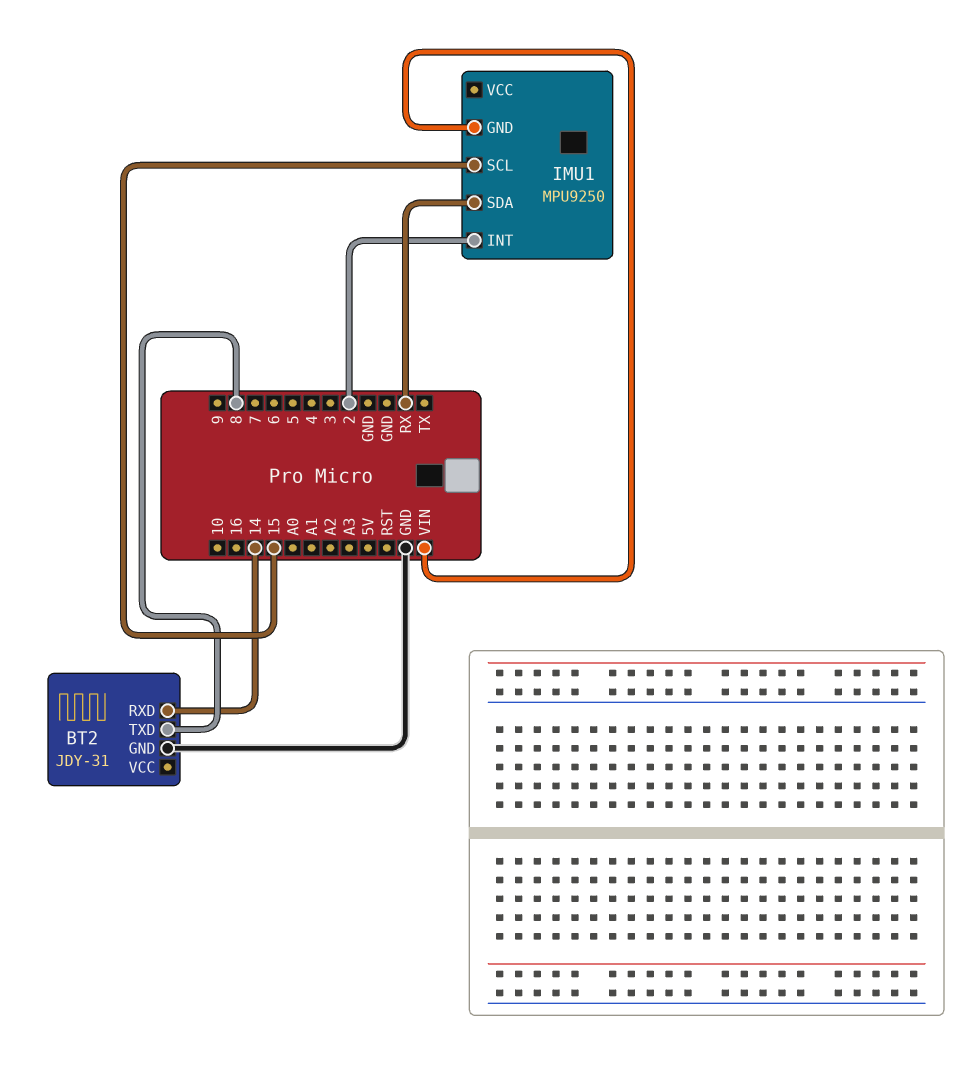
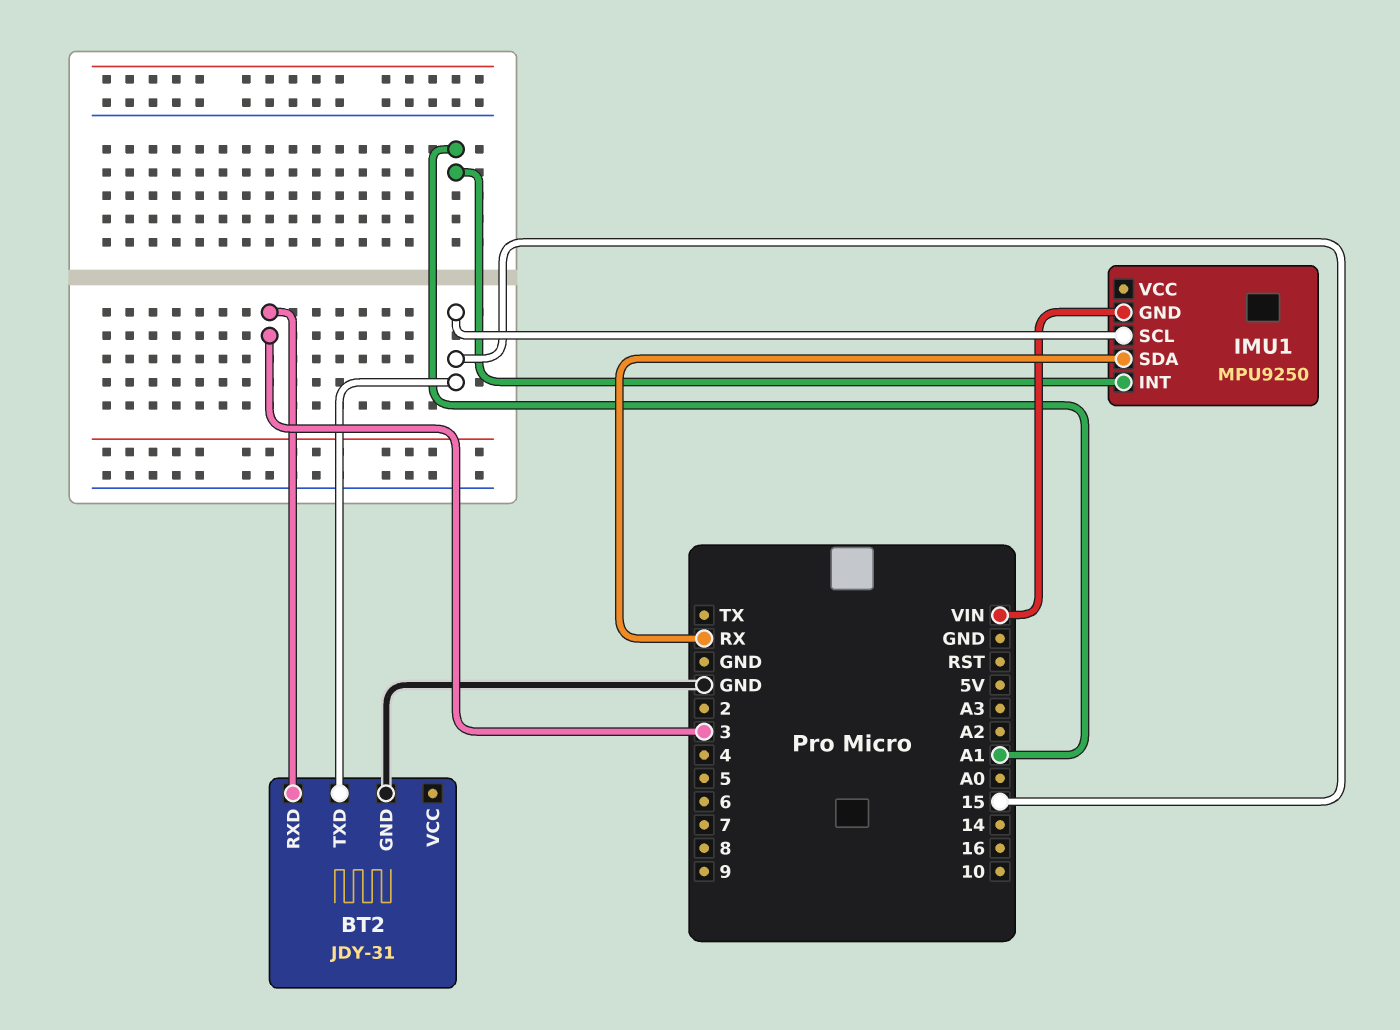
BT2 pin RXD: 14 -> 3
BT2 pin TXD: 8 -> 15
IMU1 pin INT: 2 -> A1

